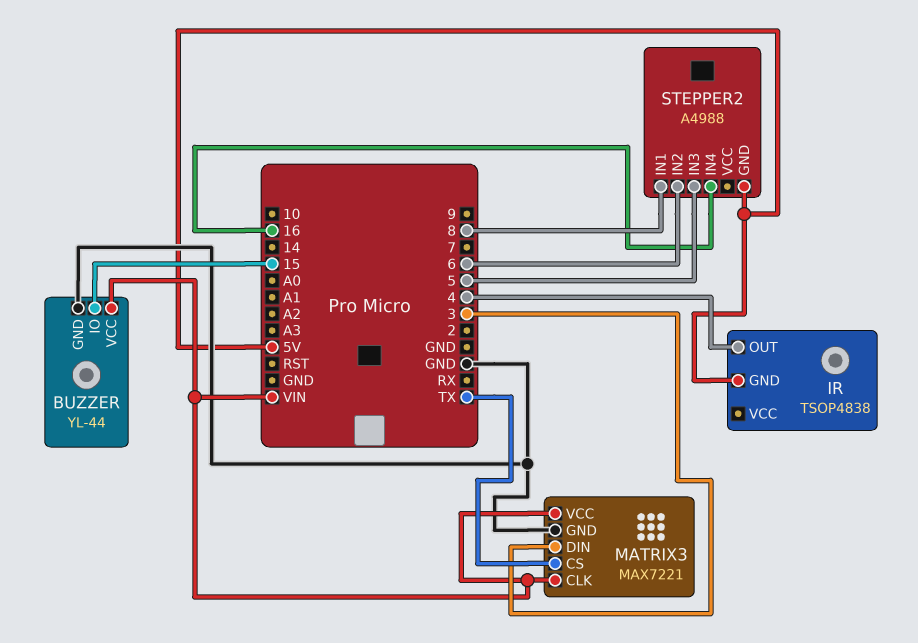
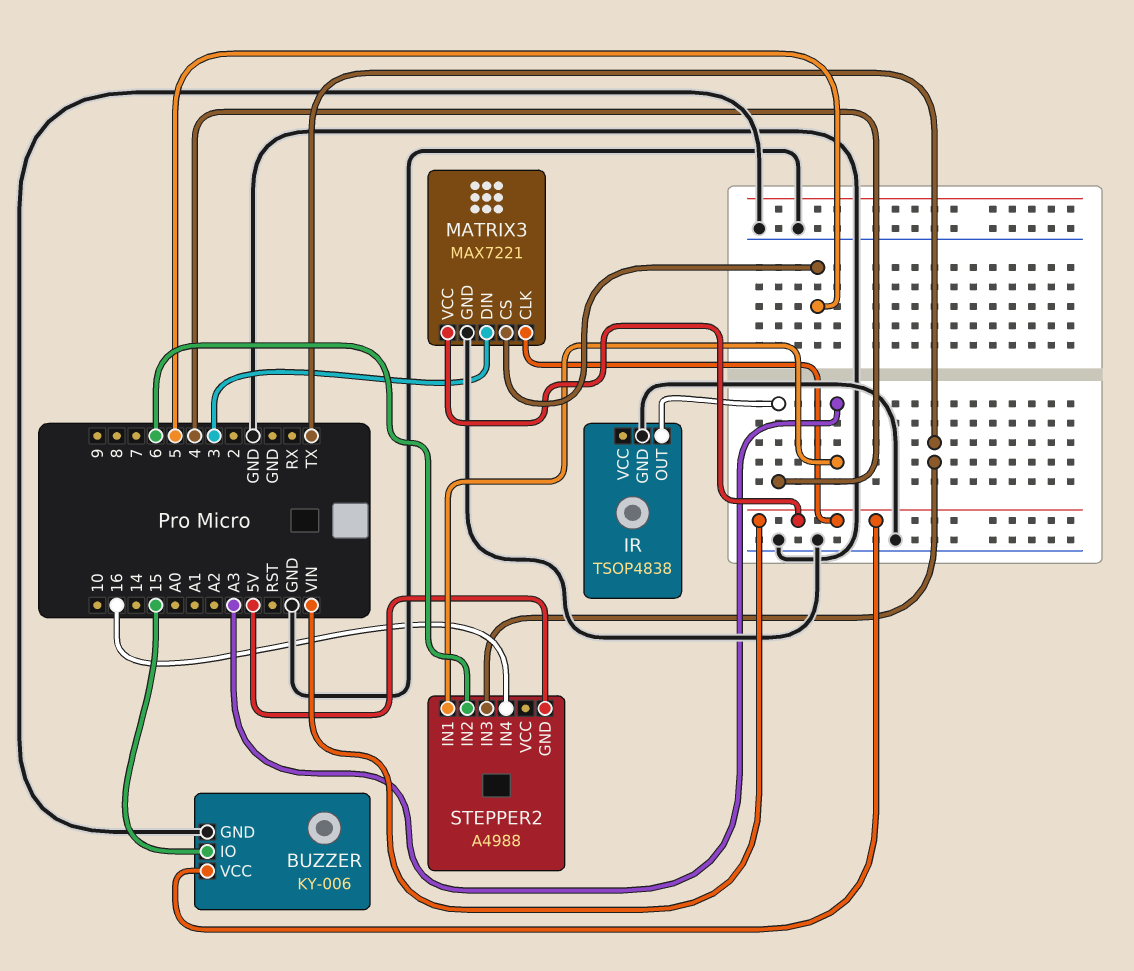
BUZZER: YL-44 -> KY-006
IR pin GND: 5V -> GND
MATRIX3 pin CS: TX -> 5
STEPPER2 pin IN1: 8 -> A3
STEPPER2 pin IN3: 5 -> TX

